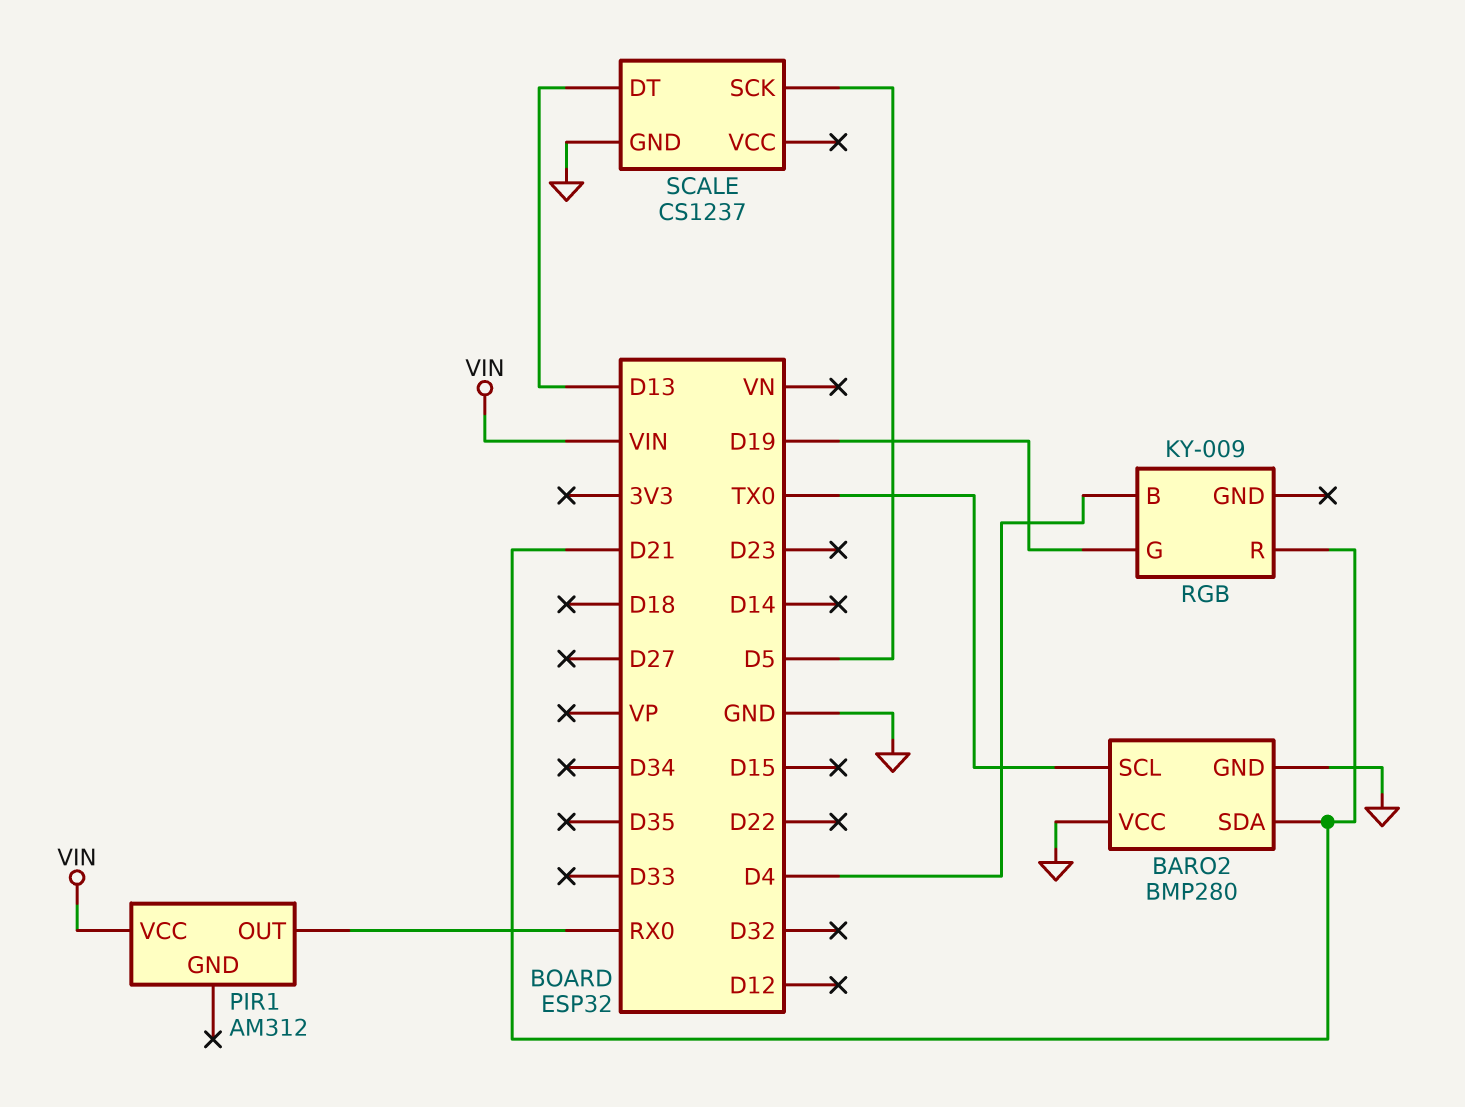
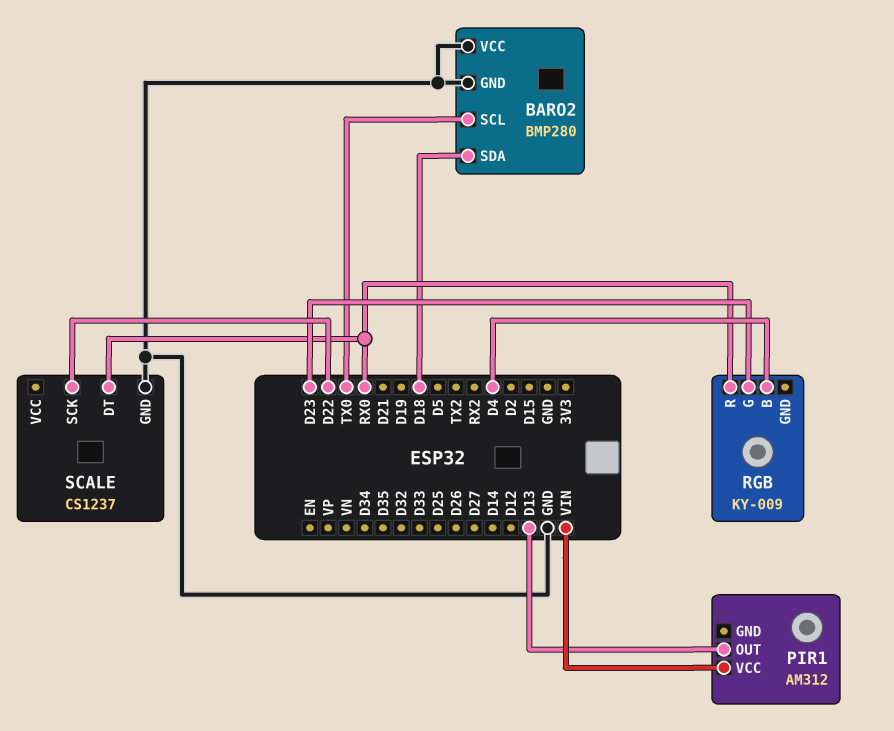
BARO2 pin SDA: D21 -> D18
PIR1 pin OUT: RX0 -> D13
RGB pin G: D19 -> D23
RGB pin R: D21 -> RX0
SCALE pin DT: D13 -> RX0
SCALE pin SCK: D5 -> D22

